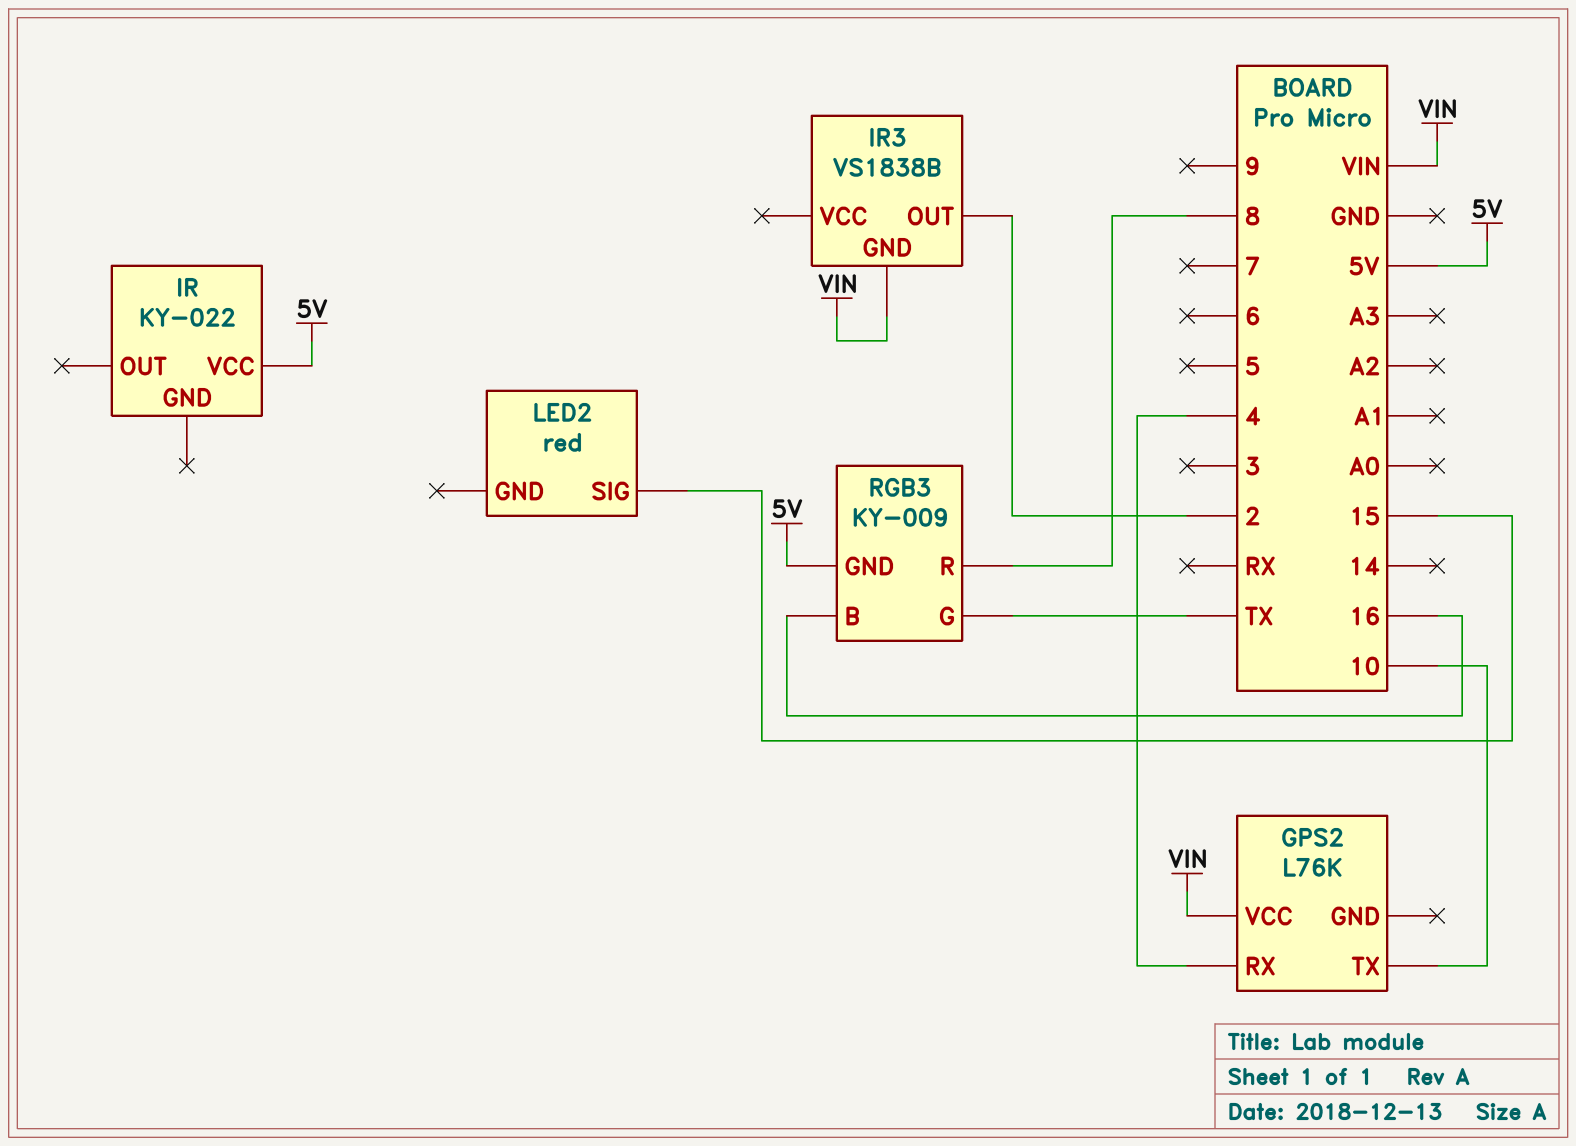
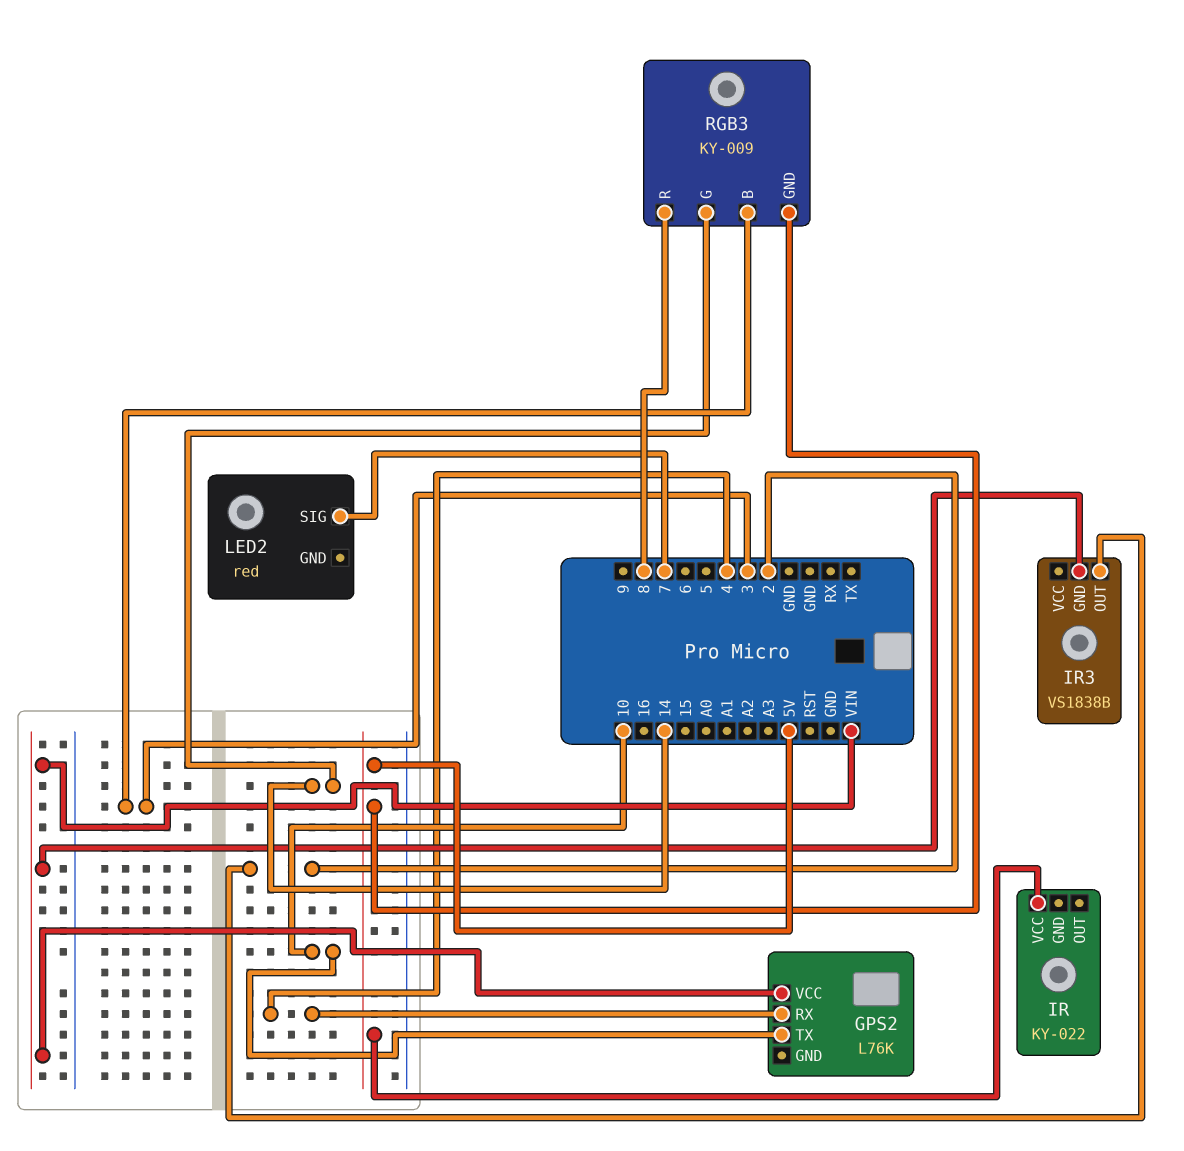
LED2 pin SIG: 15 -> 7
RGB3 pin B: 16 -> 3
RGB3 pin G: TX -> 14

